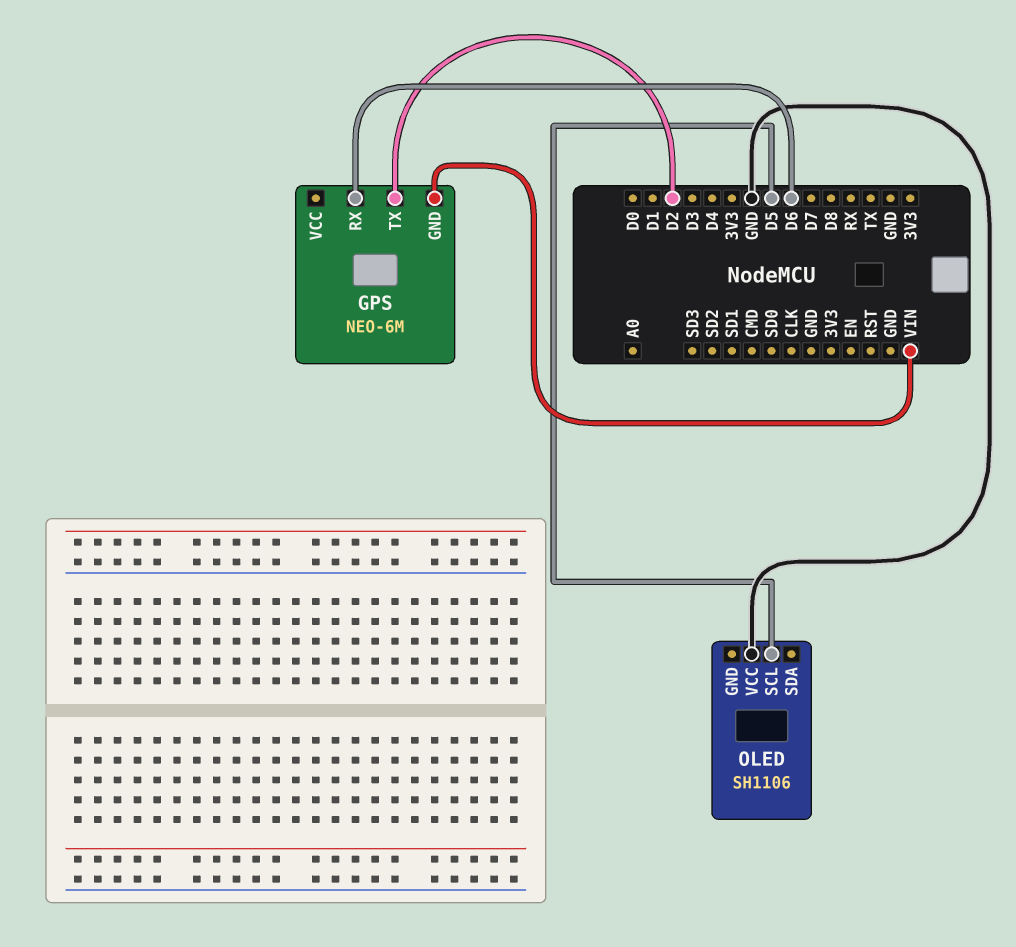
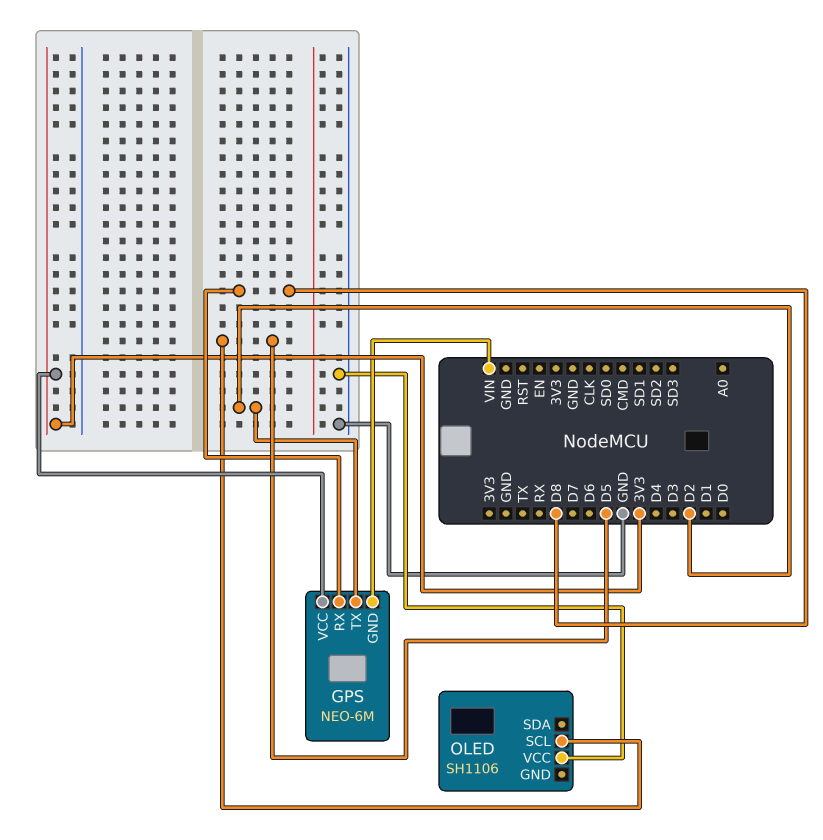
GPS pin RX: D6 -> D8
GPS pin VCC: none -> 3V3

